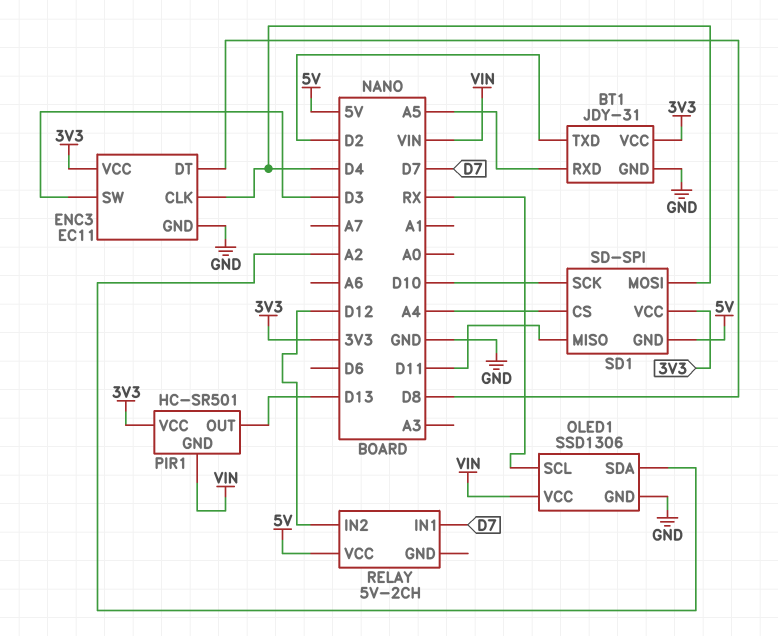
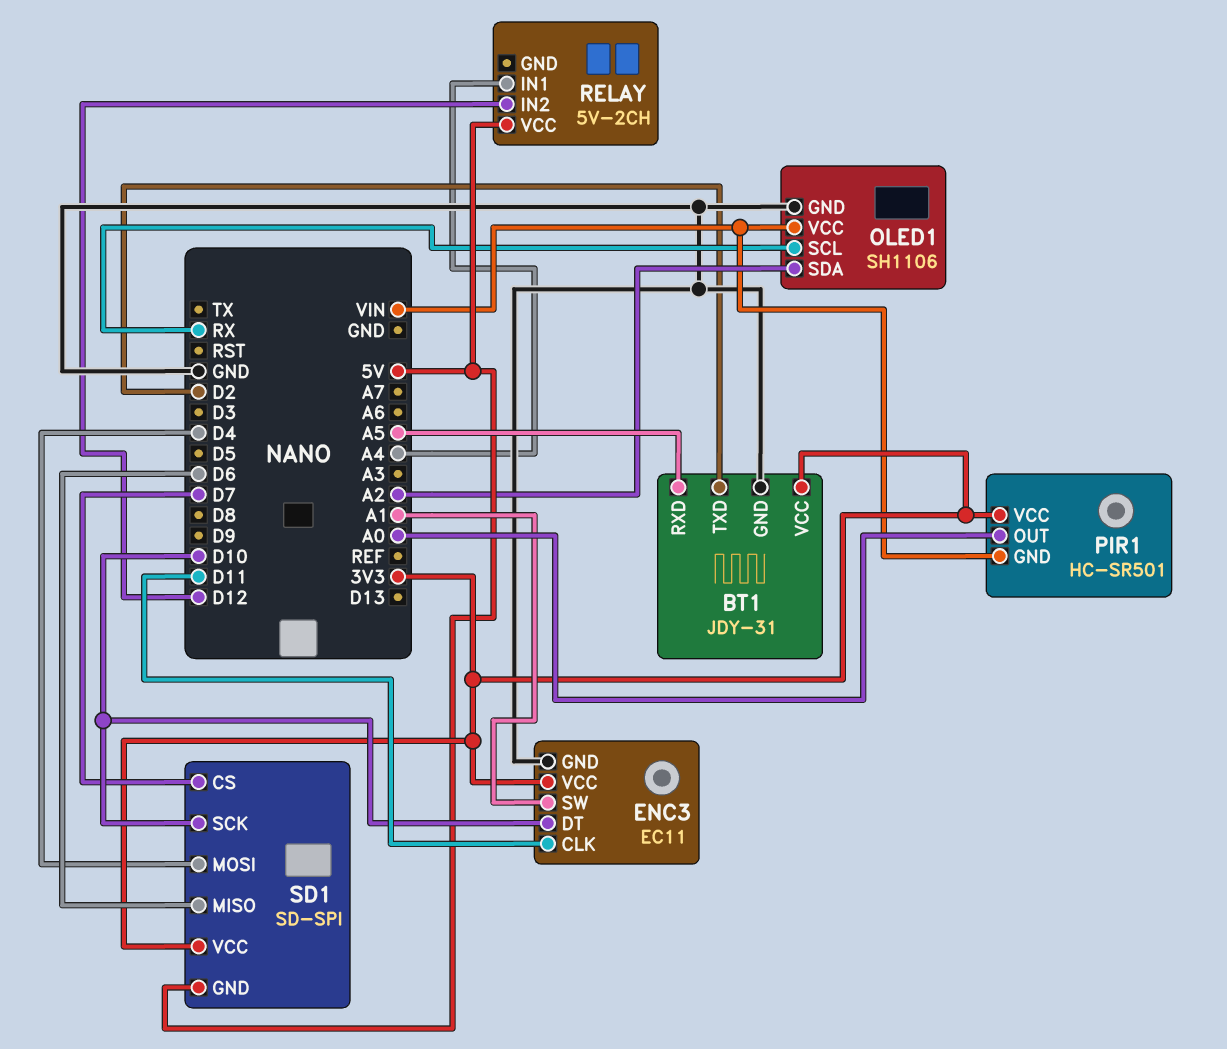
ENC3 pin CLK: D4 -> D11
ENC3 pin DT: D8 -> D10
ENC3 pin SW: D3 -> A1
OLED1: SSD1306 -> SH1106
PIR1 pin OUT: D13 -> A0
RELAY pin IN1: D7 -> A4
SD1 pin CS: A4 -> D7
SD1 pin MISO: D11 -> D6

